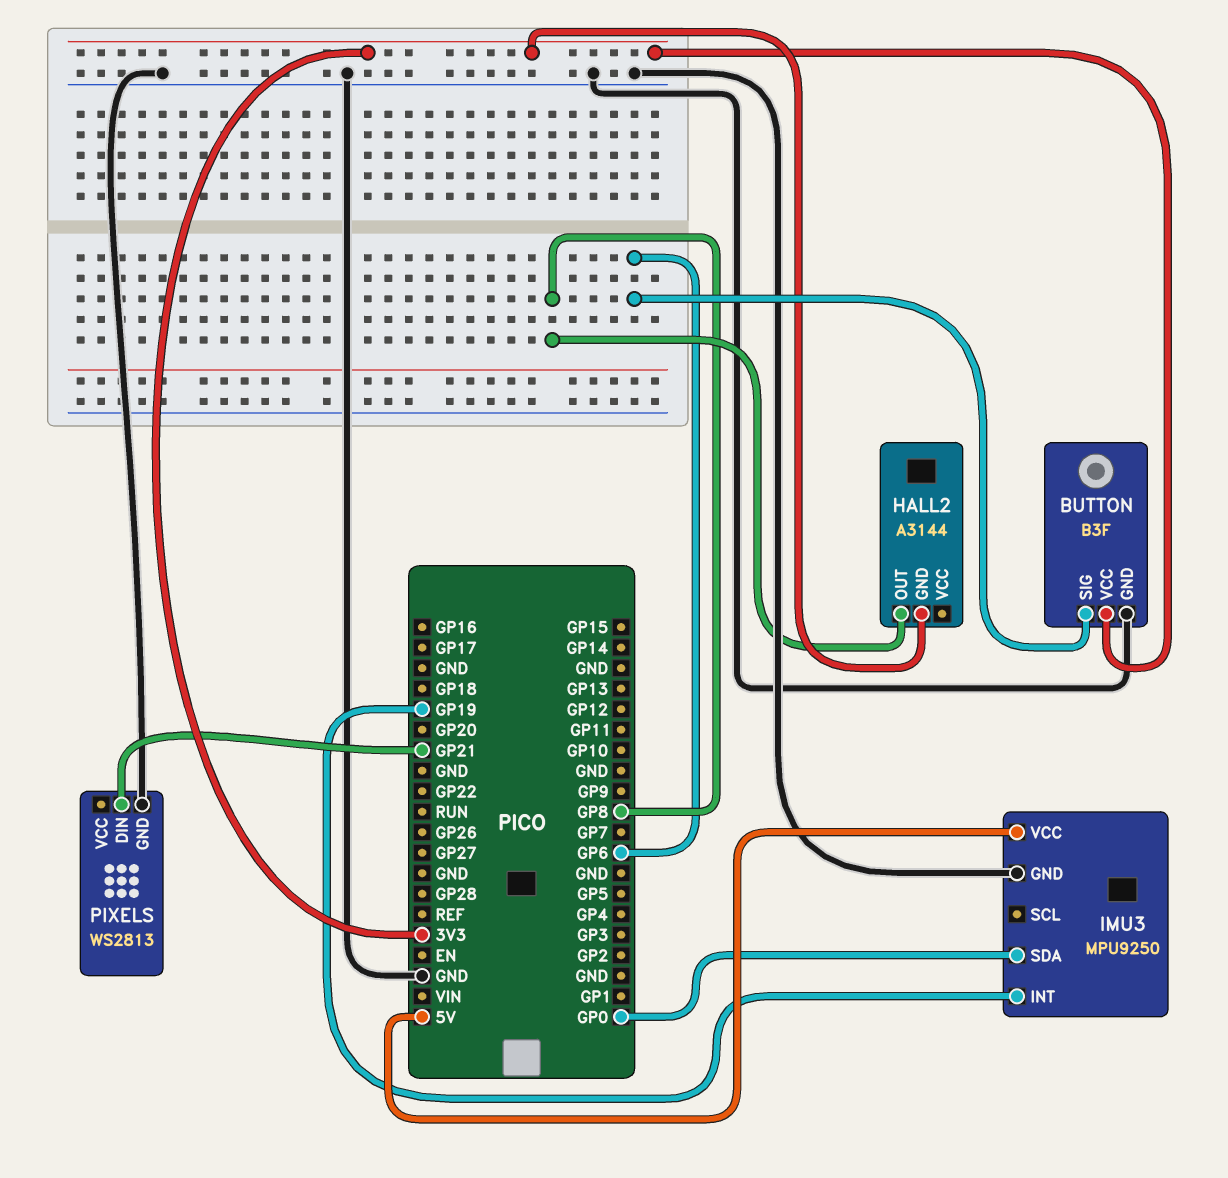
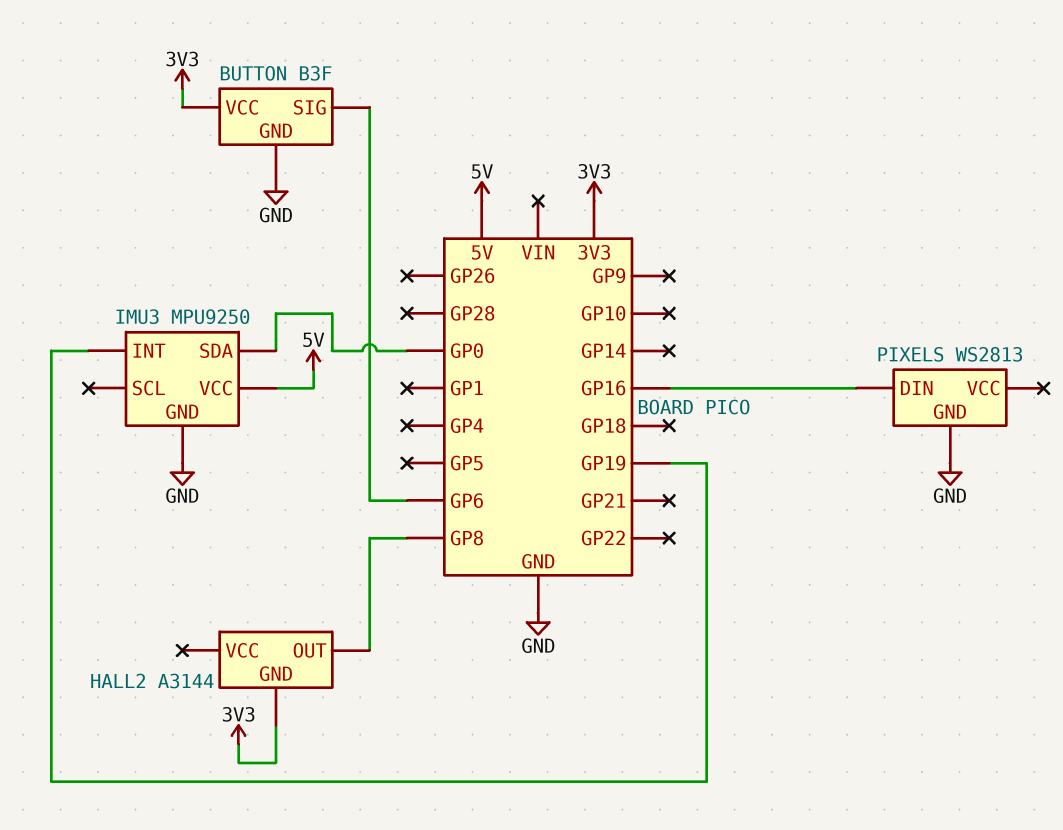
PIXELS pin DIN: GP21 -> GP16

